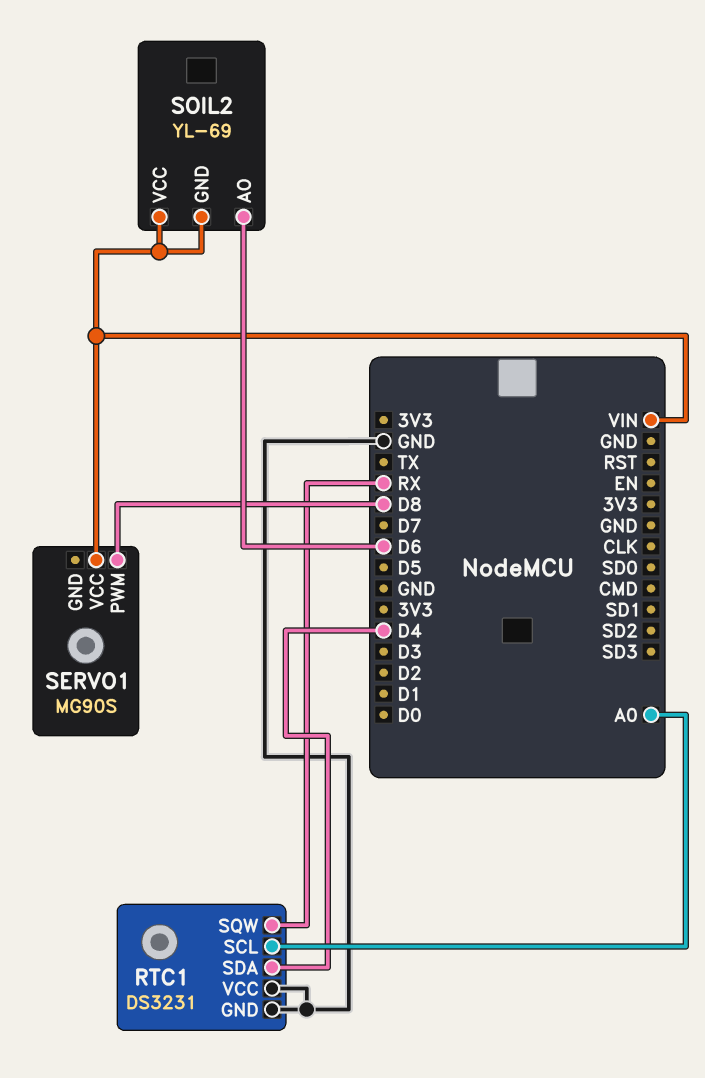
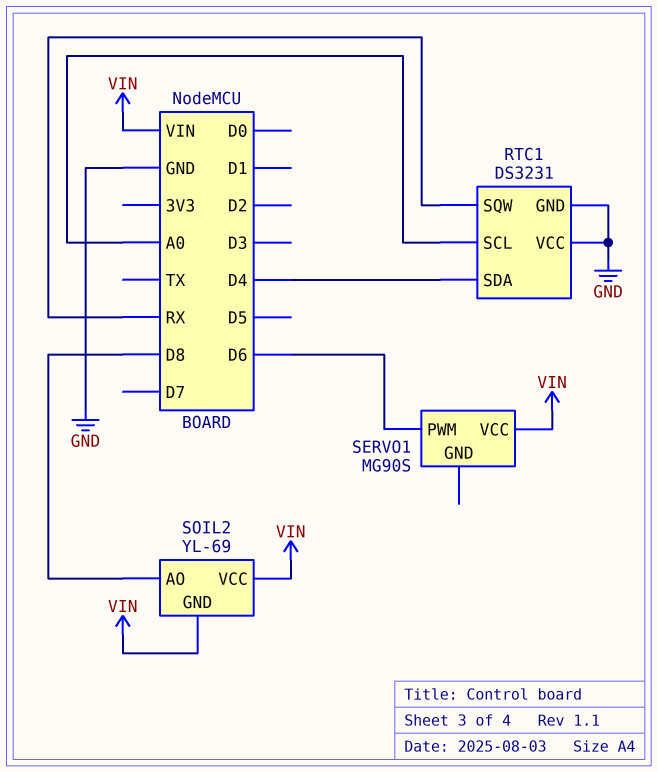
SERVO1 pin PWM: D8 -> D6
SOIL2 pin AO: D6 -> D8

